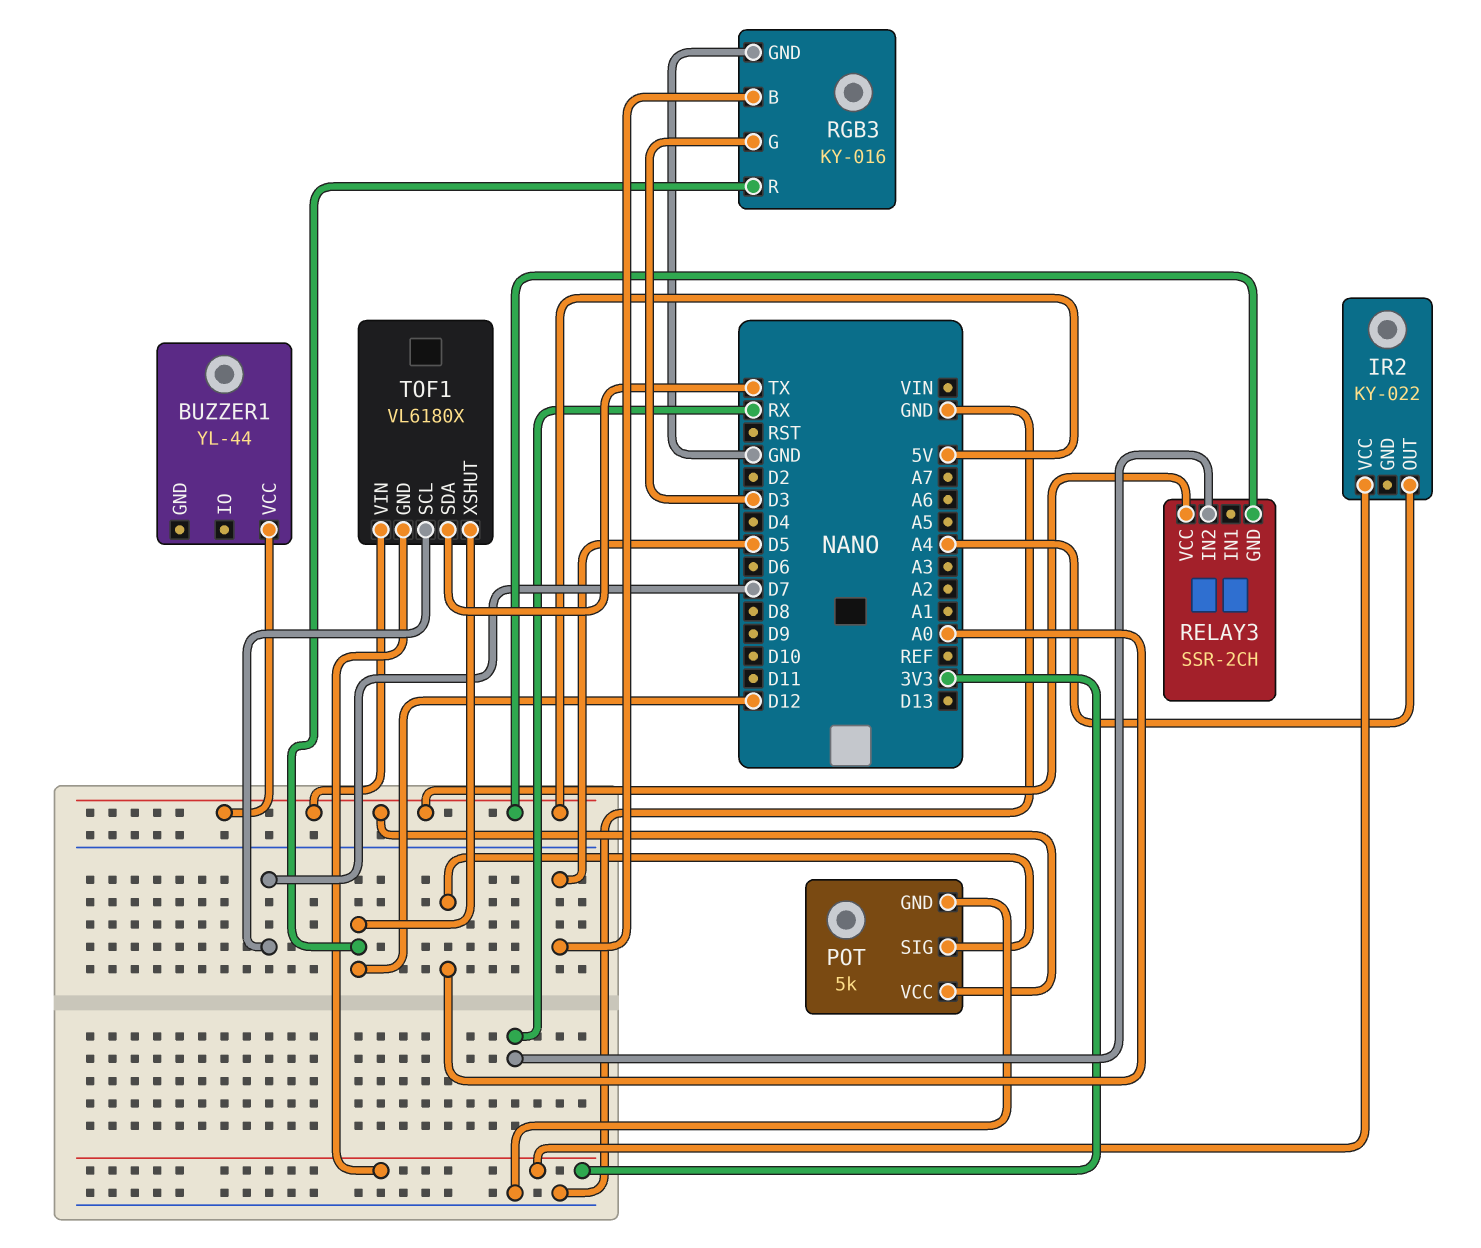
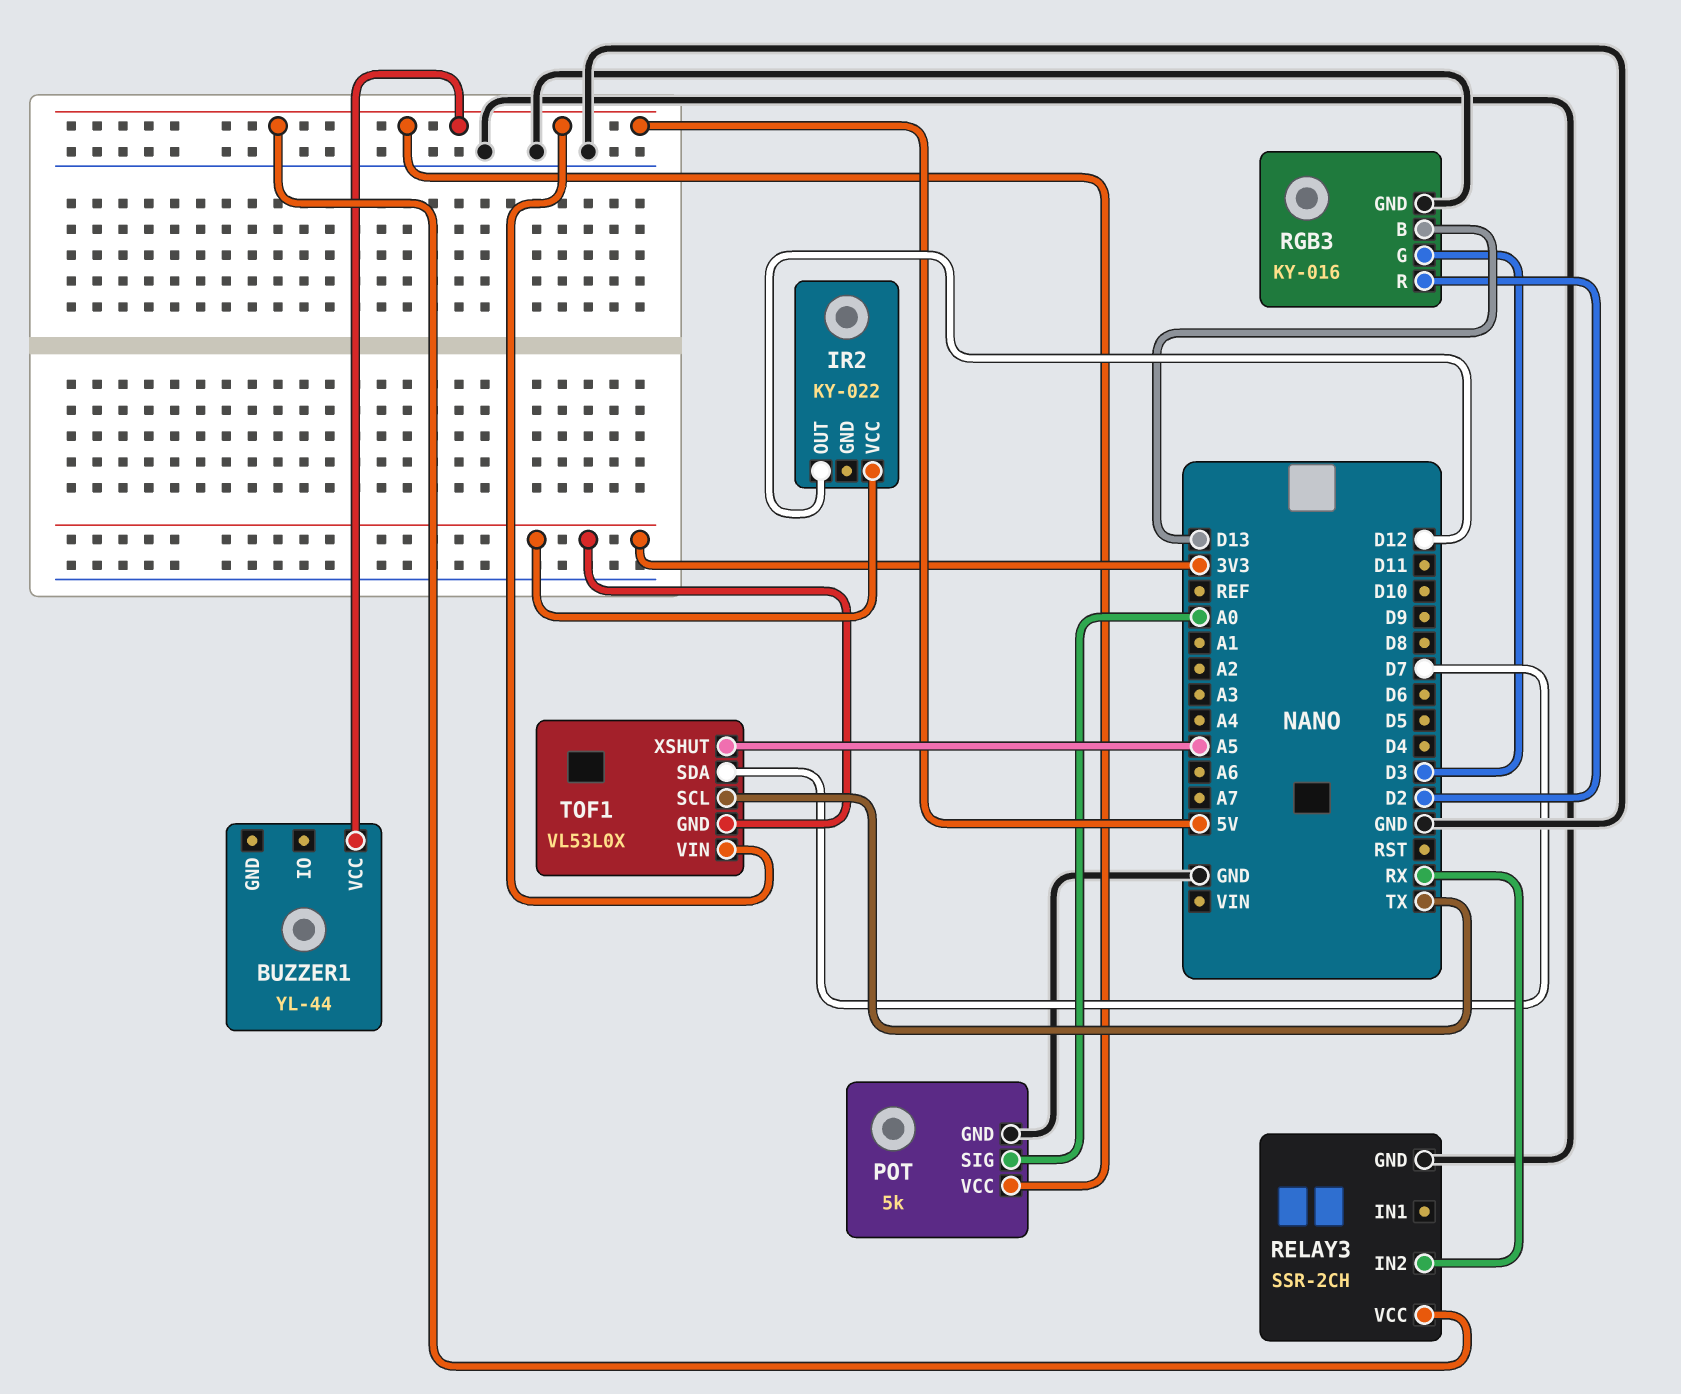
IR2 pin OUT: A4 -> D12
RELAY3 pin GND: 5V -> GND
RGB3 pin B: D5 -> D13
RGB3 pin R: D12 -> D2
TOF1: VL6180X -> VL53L0X
TOF1 pin SCL: D7 -> TX
TOF1 pin SDA: TX -> D7
TOF1 pin XSHUT: D12 -> A5

